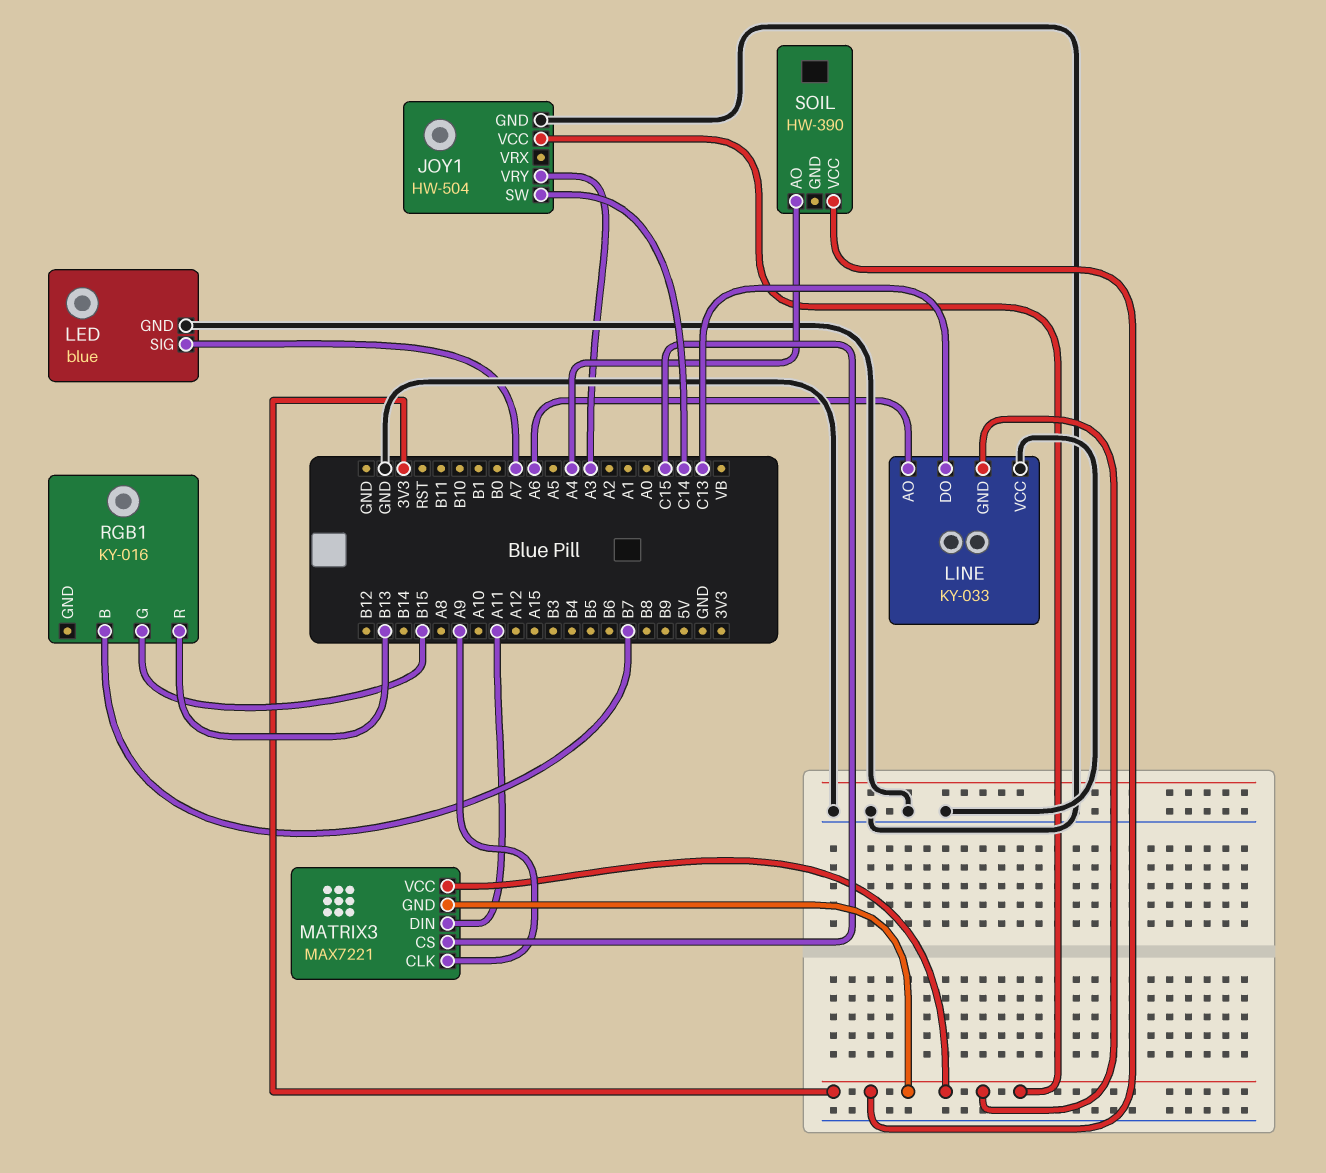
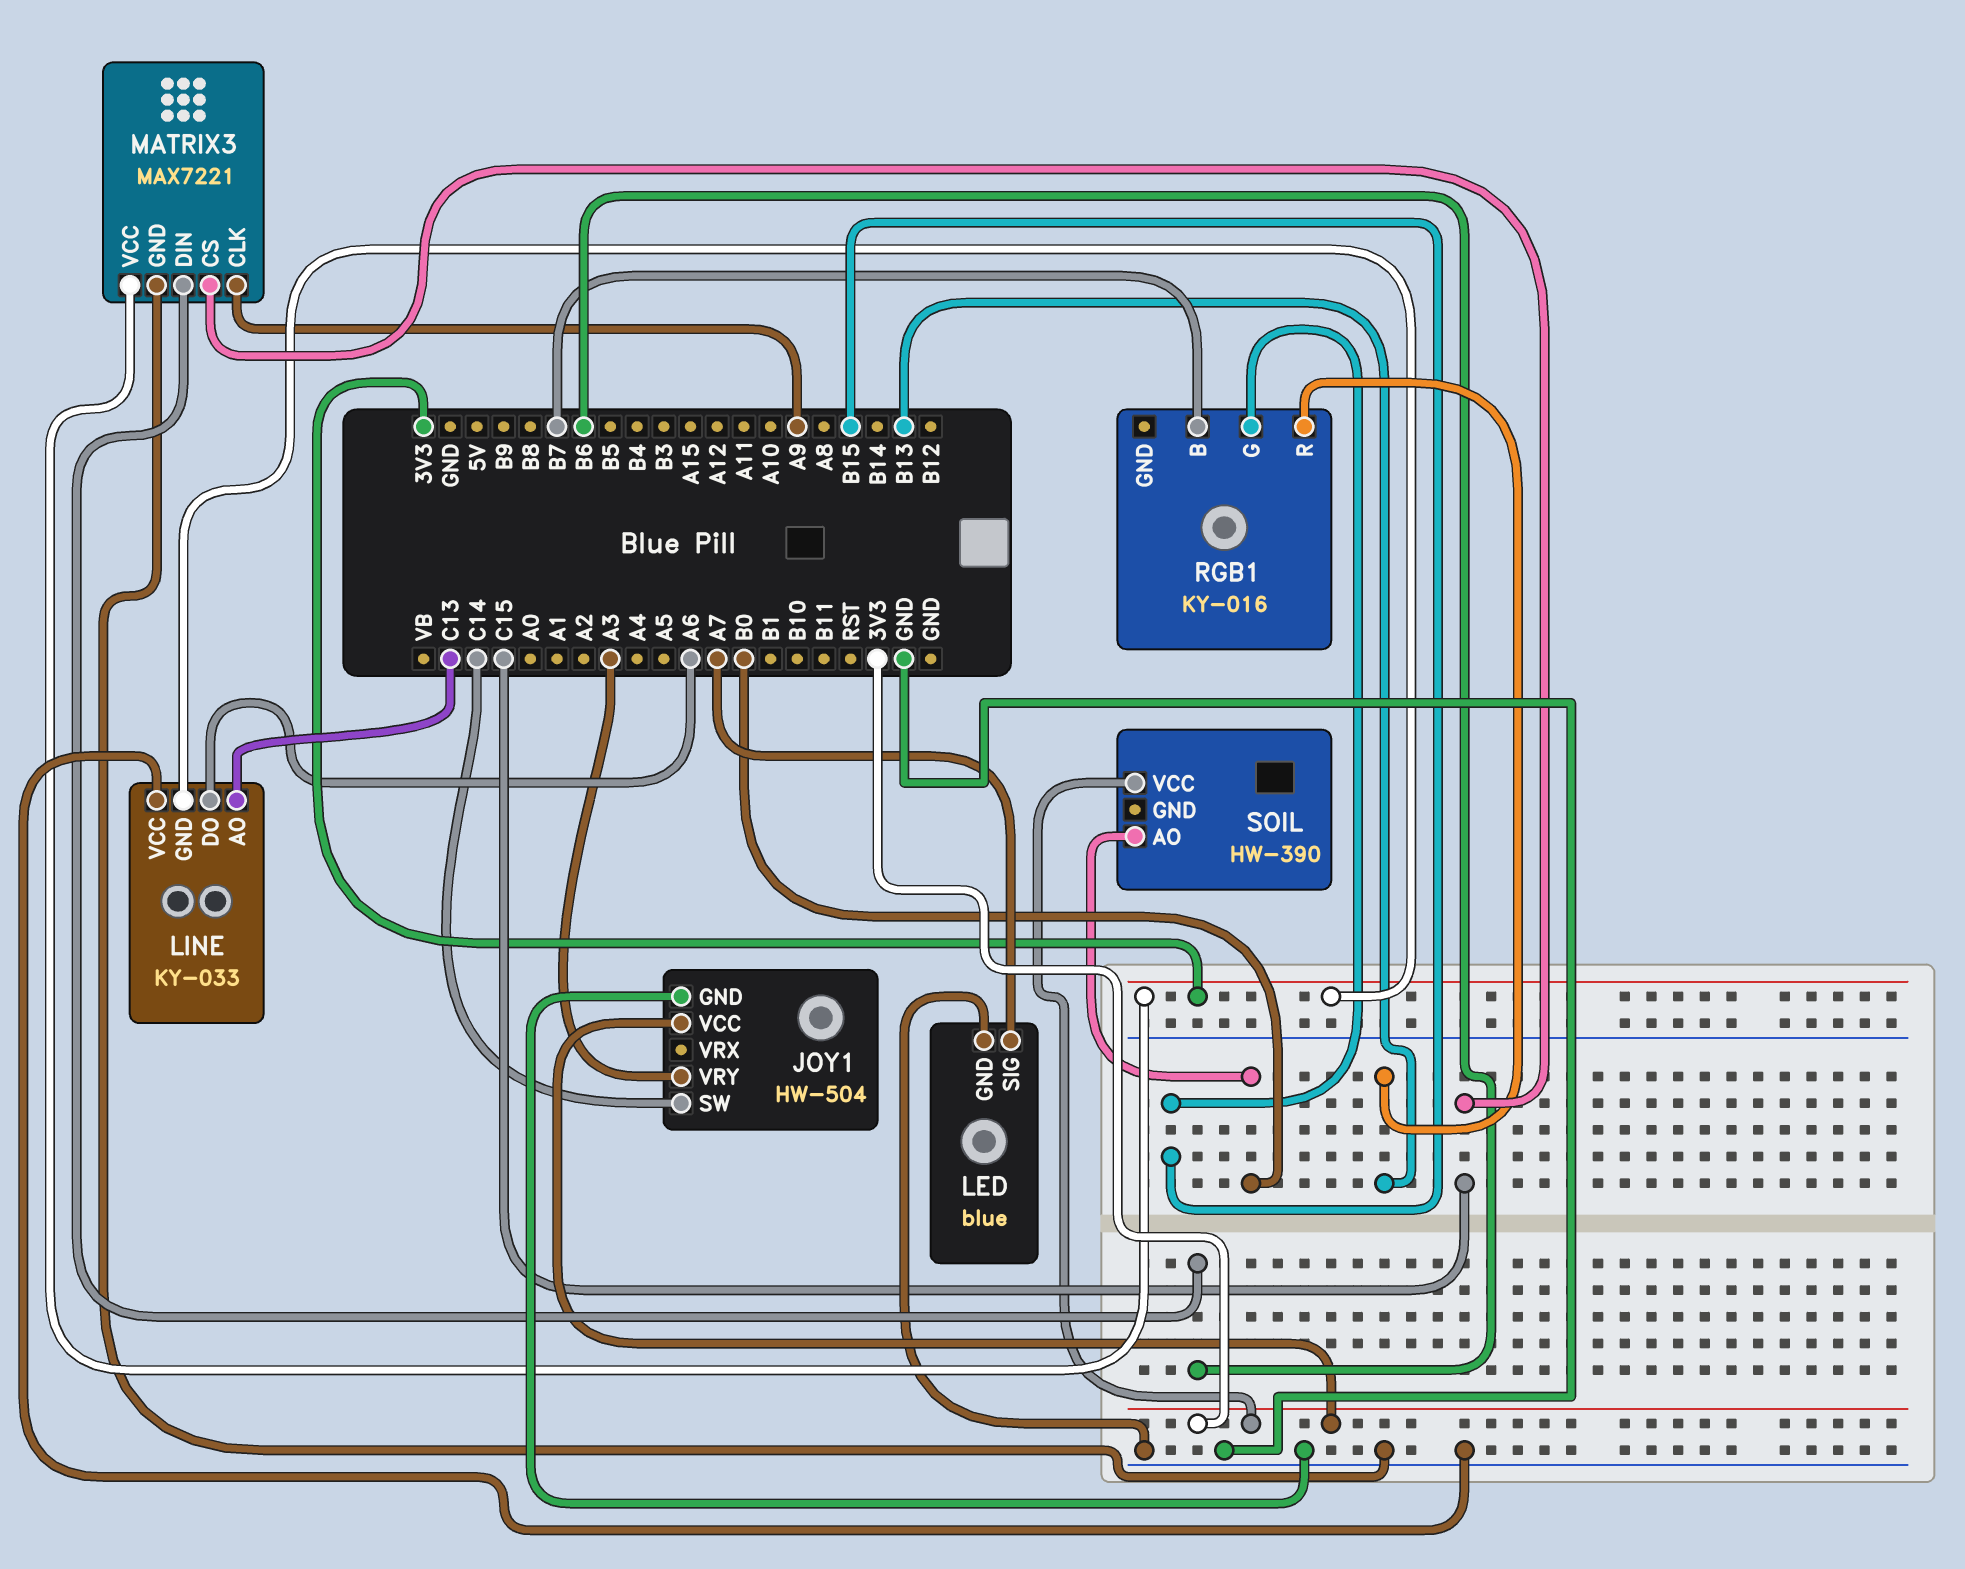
LINE pin AO: A6 -> C13
LINE pin DO: C13 -> A6
MATRIX3 pin DIN: A11 -> B6
MATRIX3 pin GND: 3V3 -> GND
SOIL pin AO: A4 -> B0

